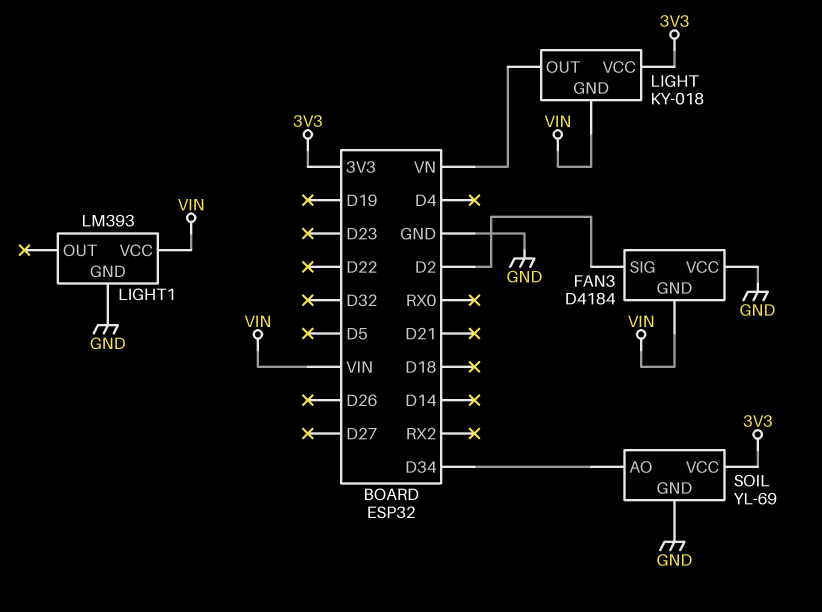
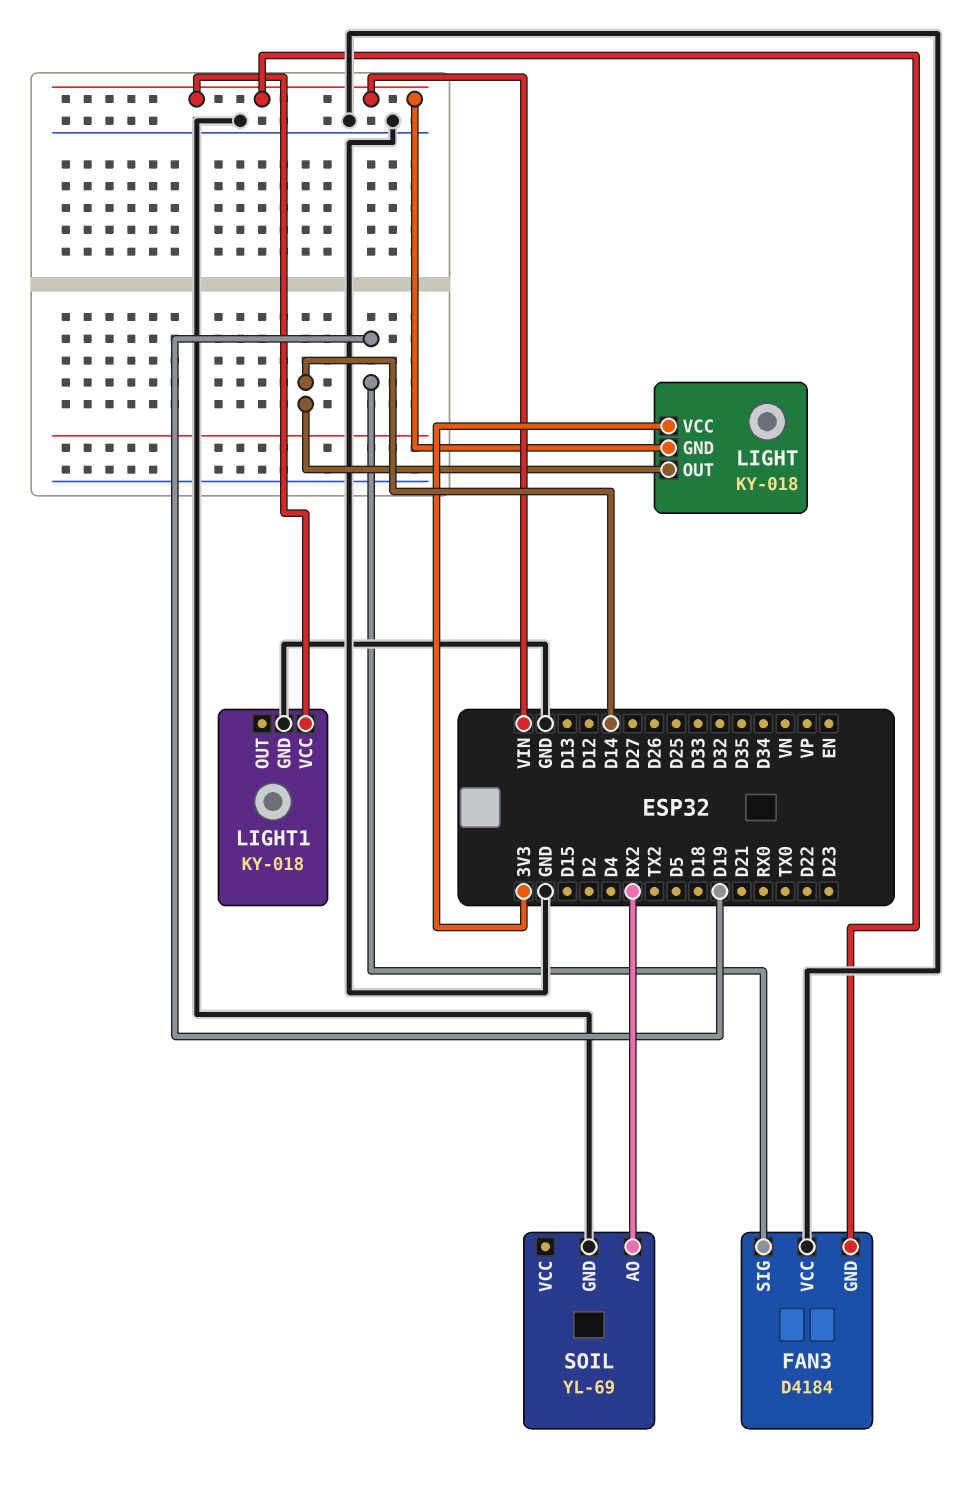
FAN3 pin SIG: D2 -> D19
LIGHT pin OUT: VN -> D14
LIGHT1: LM393 -> KY-018
SOIL pin AO: D34 -> RX2
SOIL pin VCC: 3V3 -> none

